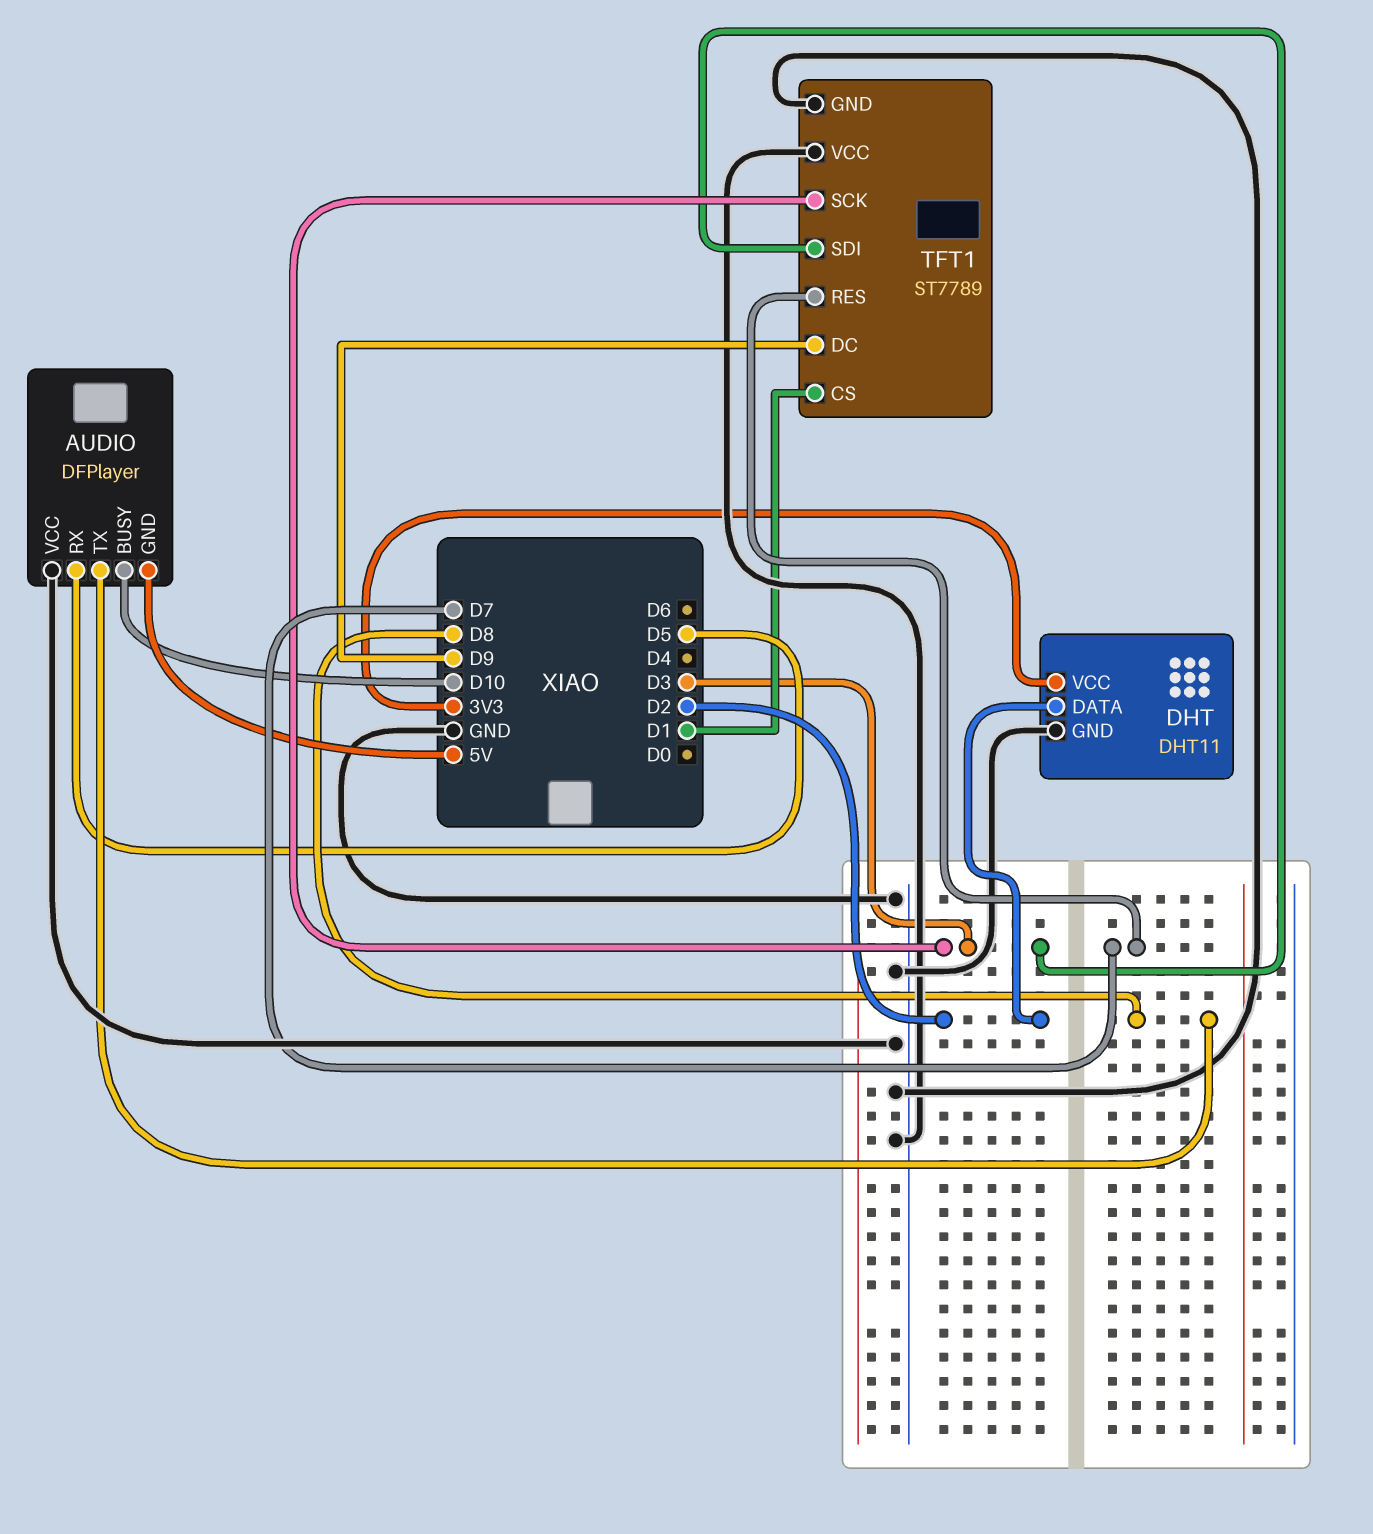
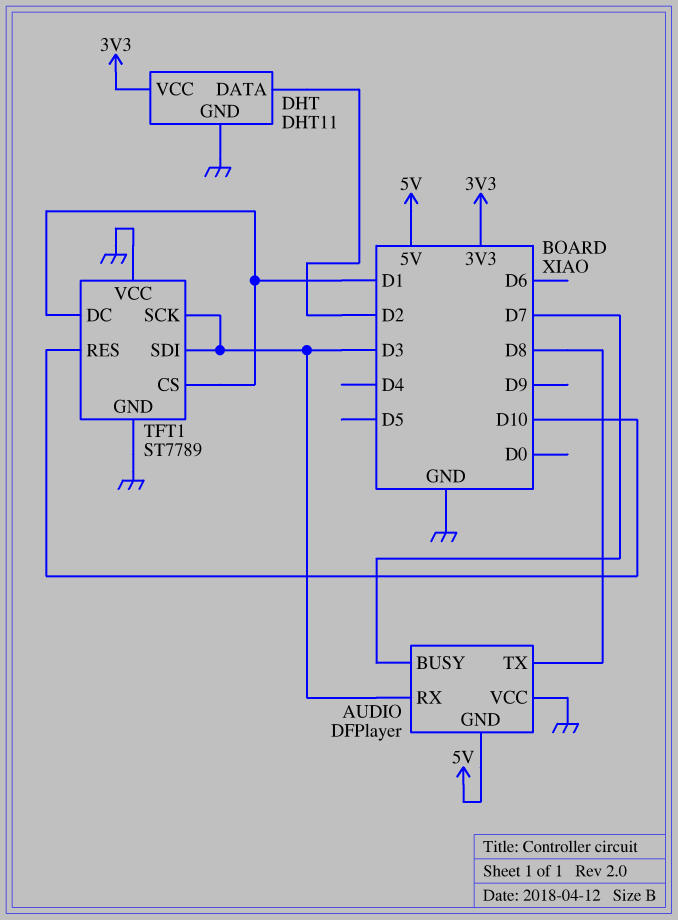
AUDIO pin BUSY: D10 -> D7
AUDIO pin RX: D5 -> D3
TFT1 pin DC: D9 -> D1
TFT1 pin RES: D7 -> D10

